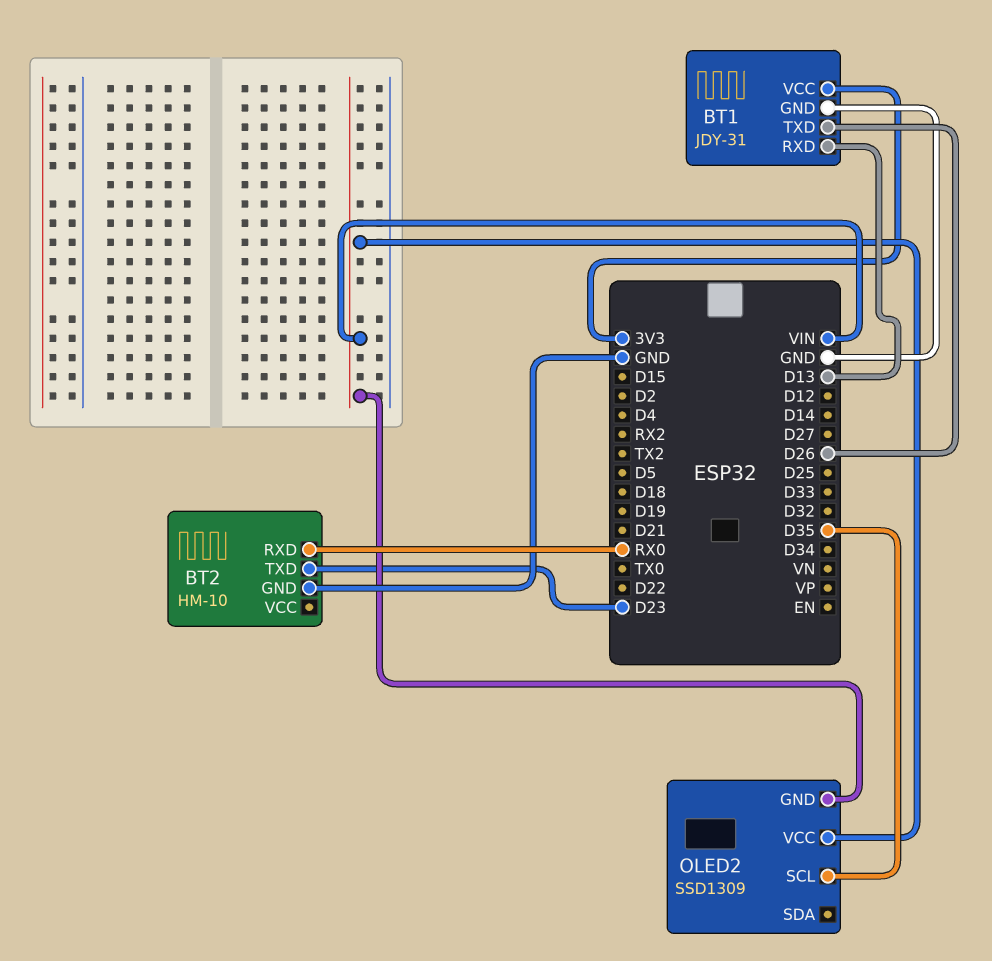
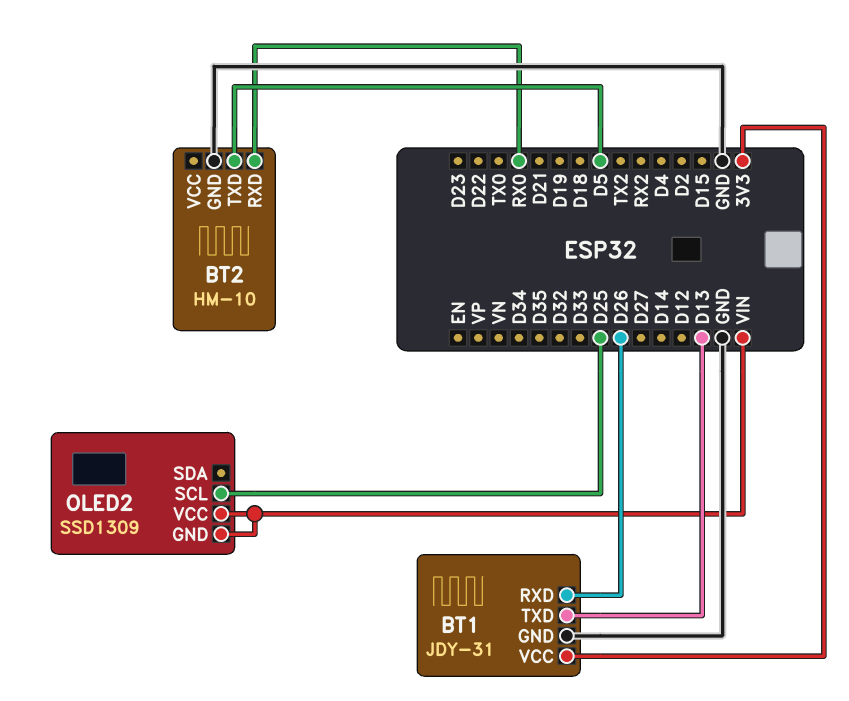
BT1 pin RXD: D13 -> D26
BT1 pin TXD: D26 -> D13
BT2 pin TXD: D23 -> D5
OLED2 pin SCL: D35 -> D25

